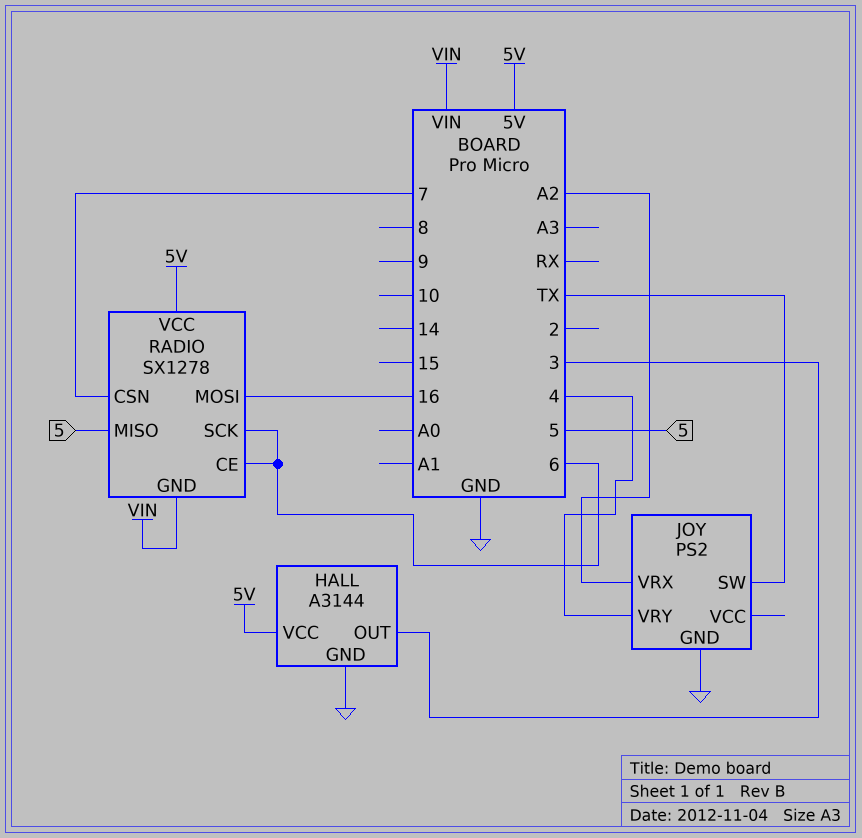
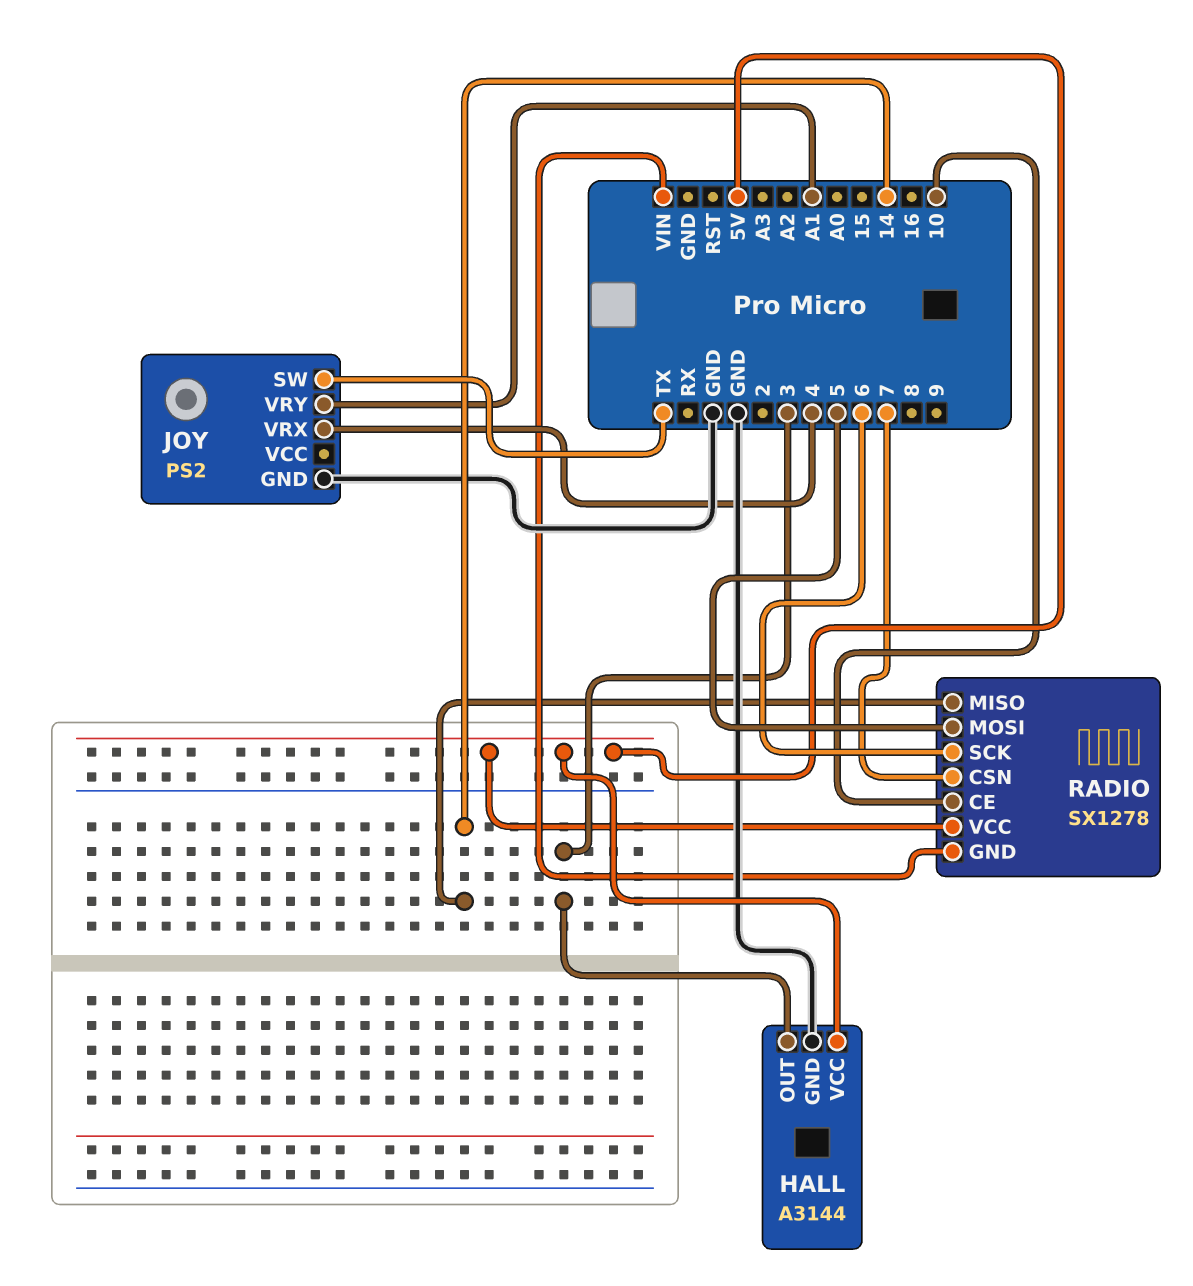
JOY pin VRX: A2 -> 4
JOY pin VRY: 4 -> A1
RADIO pin CE: 6 -> 10
RADIO pin MISO: 5 -> 14
RADIO pin MOSI: 16 -> 5

